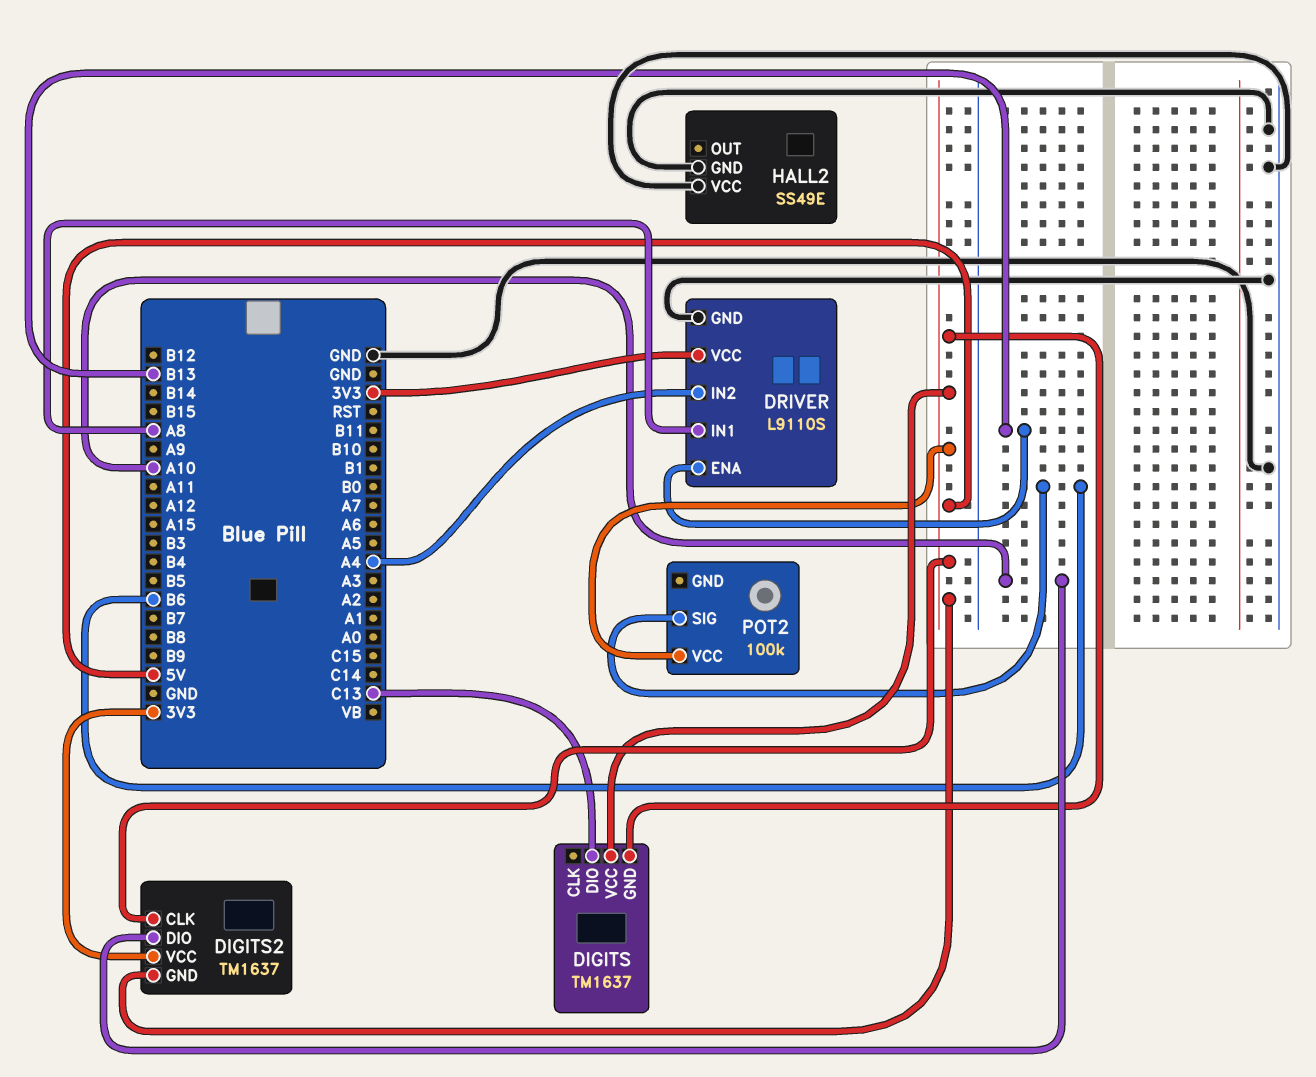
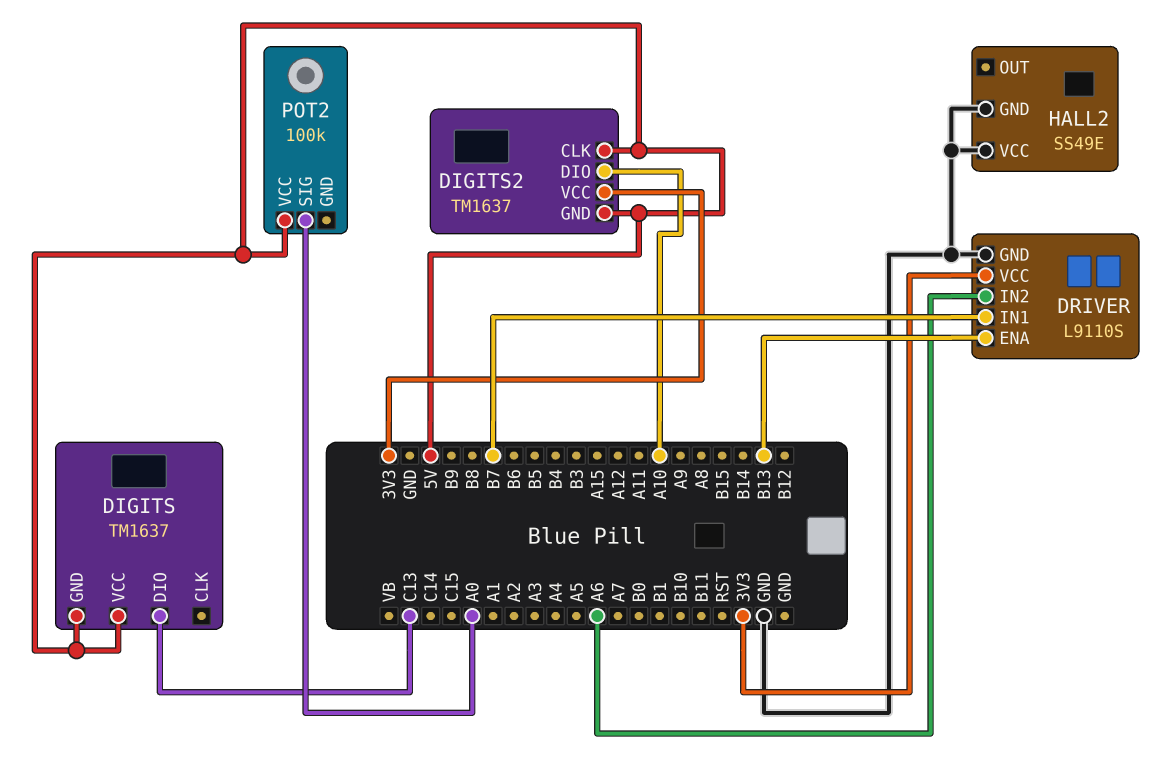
DRIVER pin IN1: A8 -> B7
DRIVER pin IN2: A4 -> A6
POT2 pin SIG: B6 -> A0

